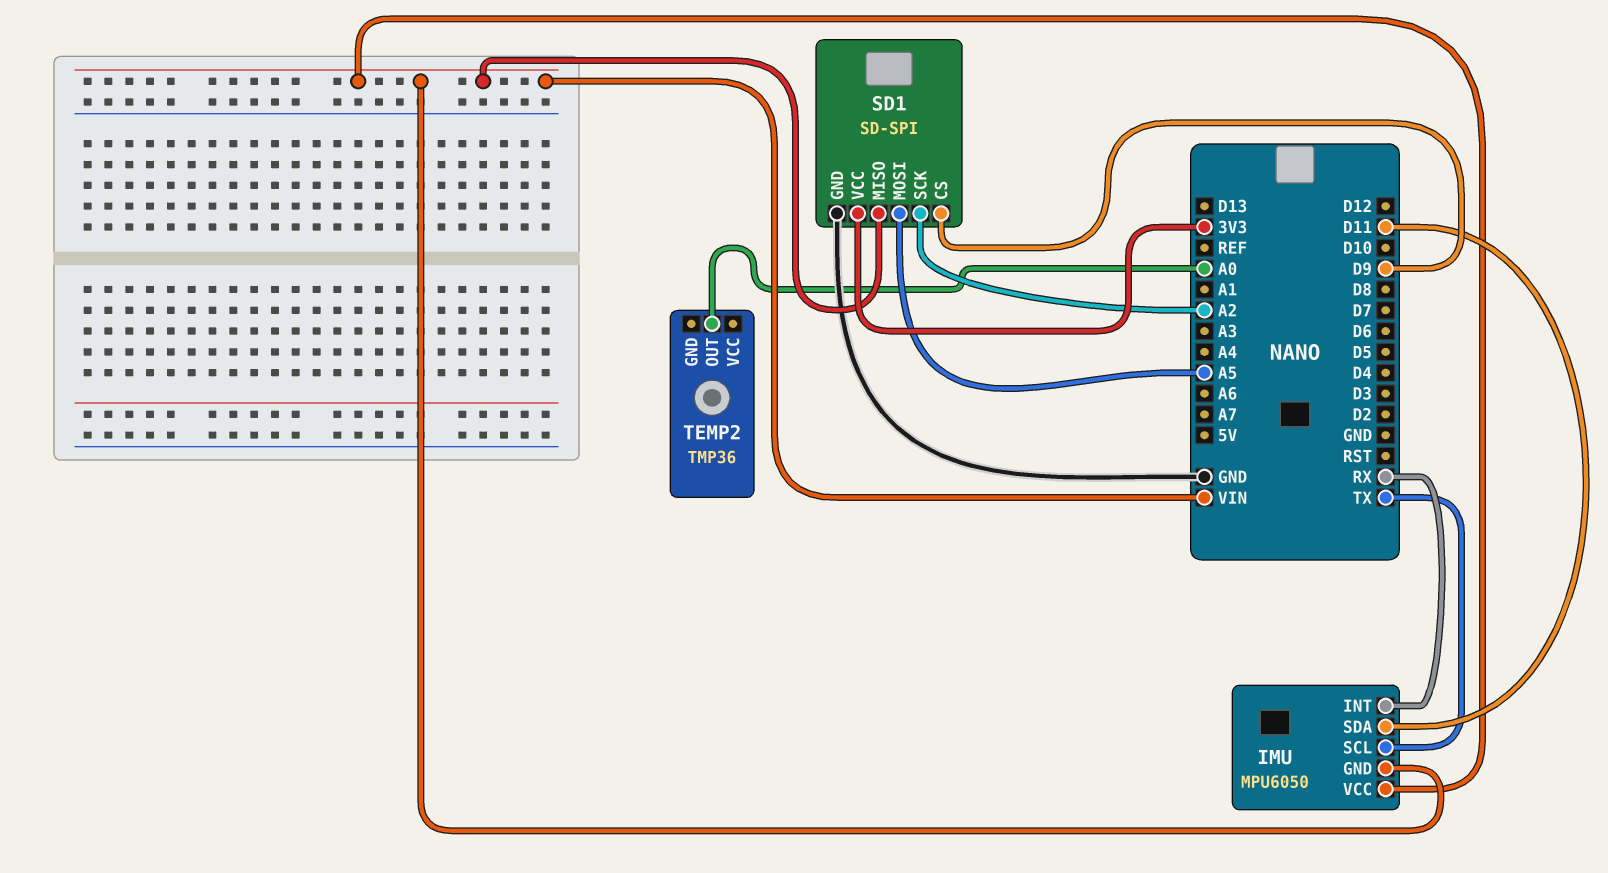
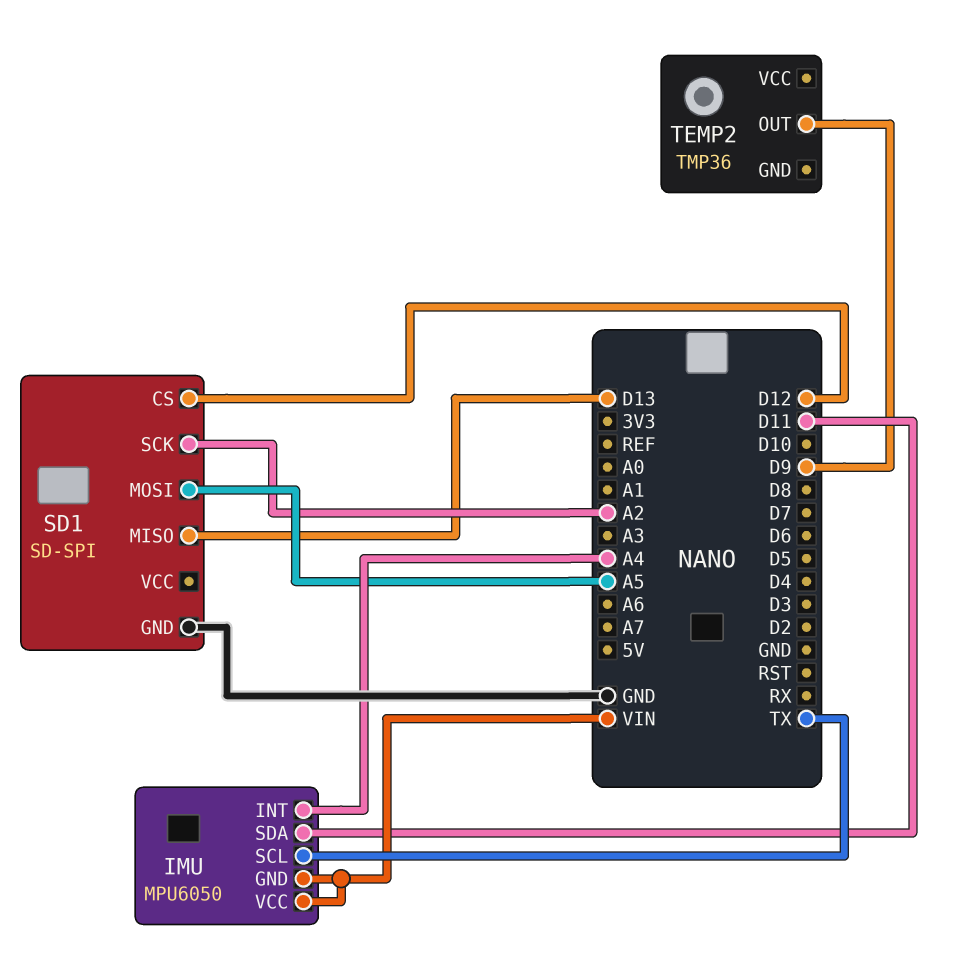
IMU pin INT: RX -> A4
SD1 pin CS: D9 -> D12
SD1 pin MISO: VIN -> D13
SD1 pin VCC: 3V3 -> none
TEMP2 pin OUT: A0 -> D9

